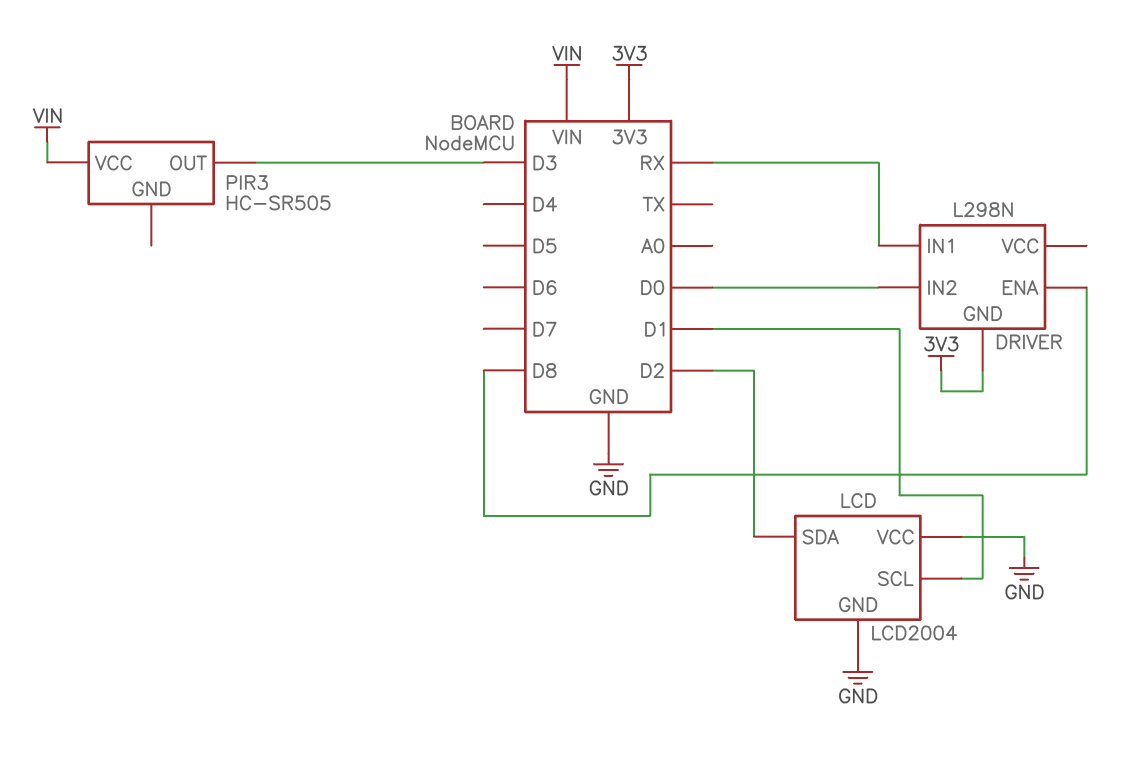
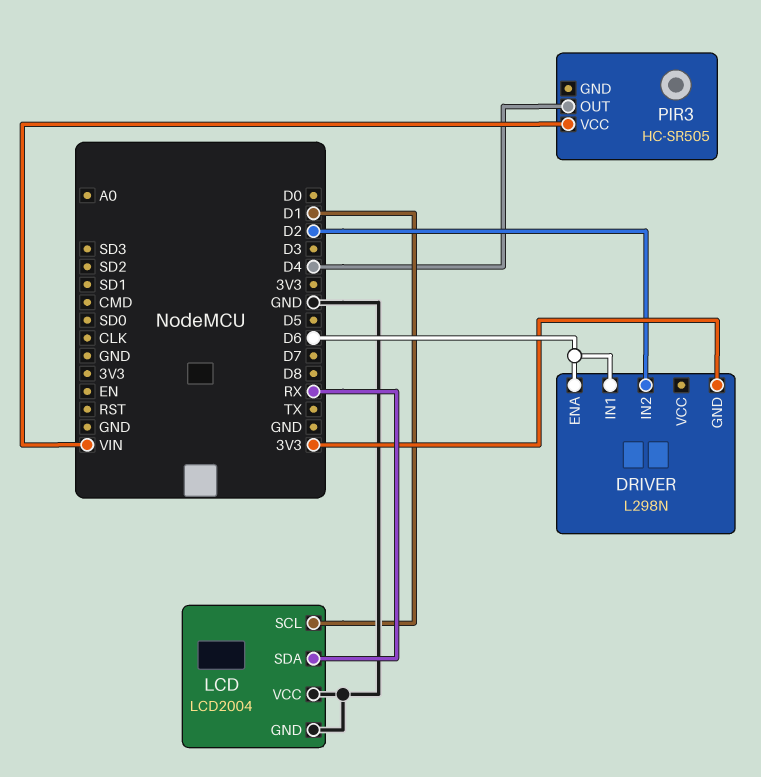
DRIVER pin ENA: D8 -> D6
DRIVER pin IN1: RX -> D6
DRIVER pin IN2: D0 -> D2
LCD pin SDA: D2 -> RX
PIR3 pin OUT: D3 -> D4

